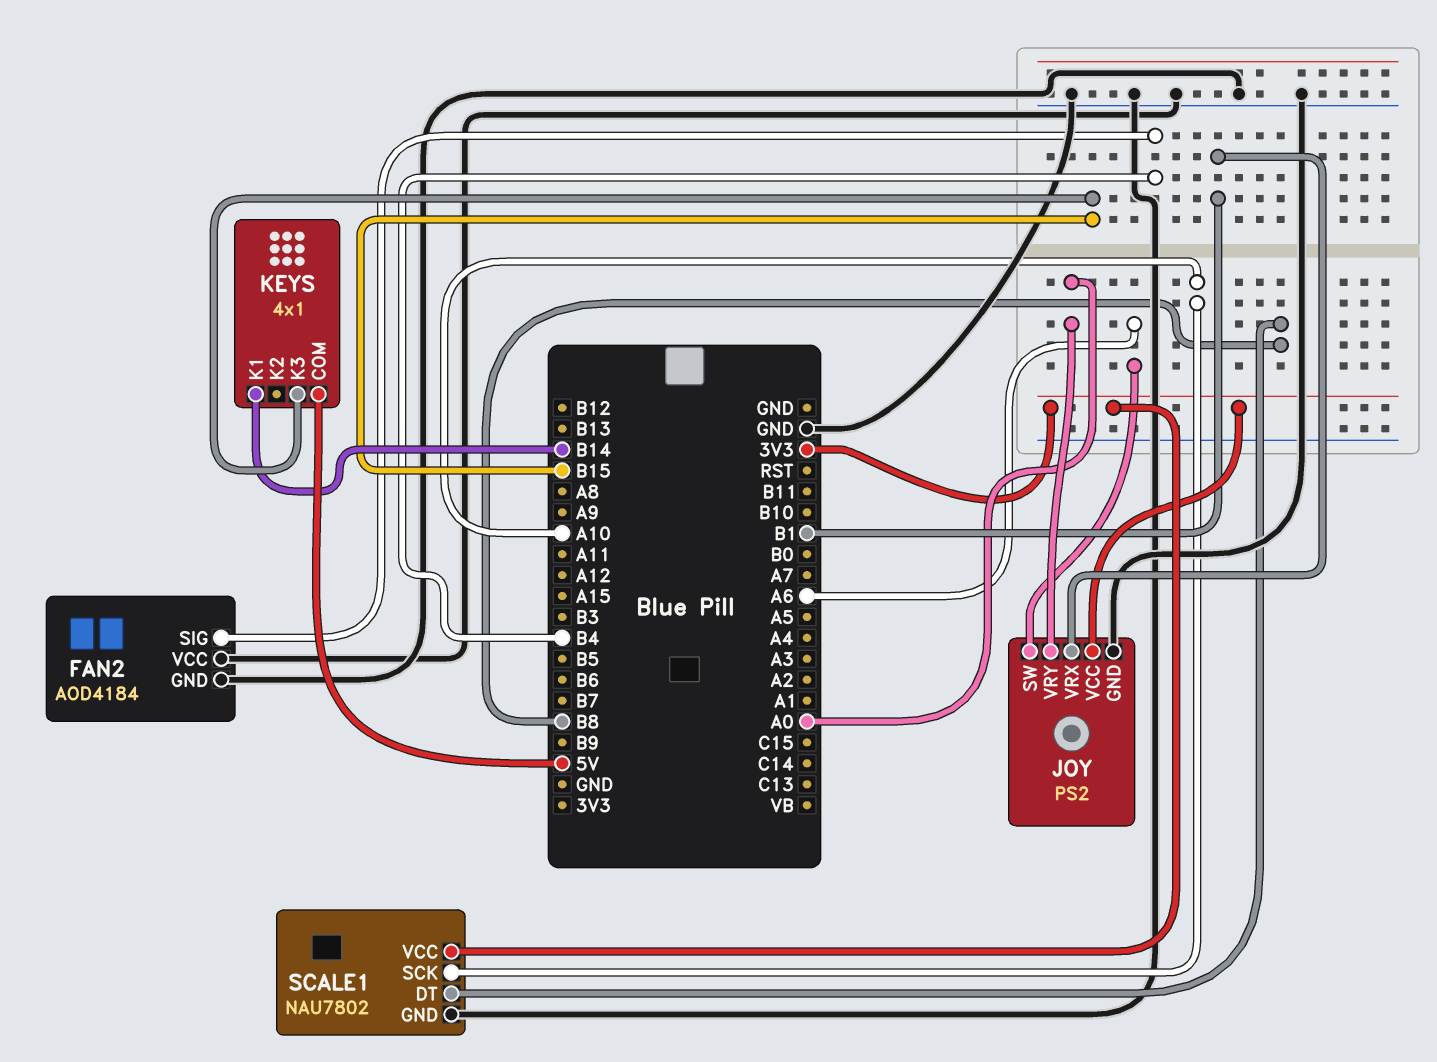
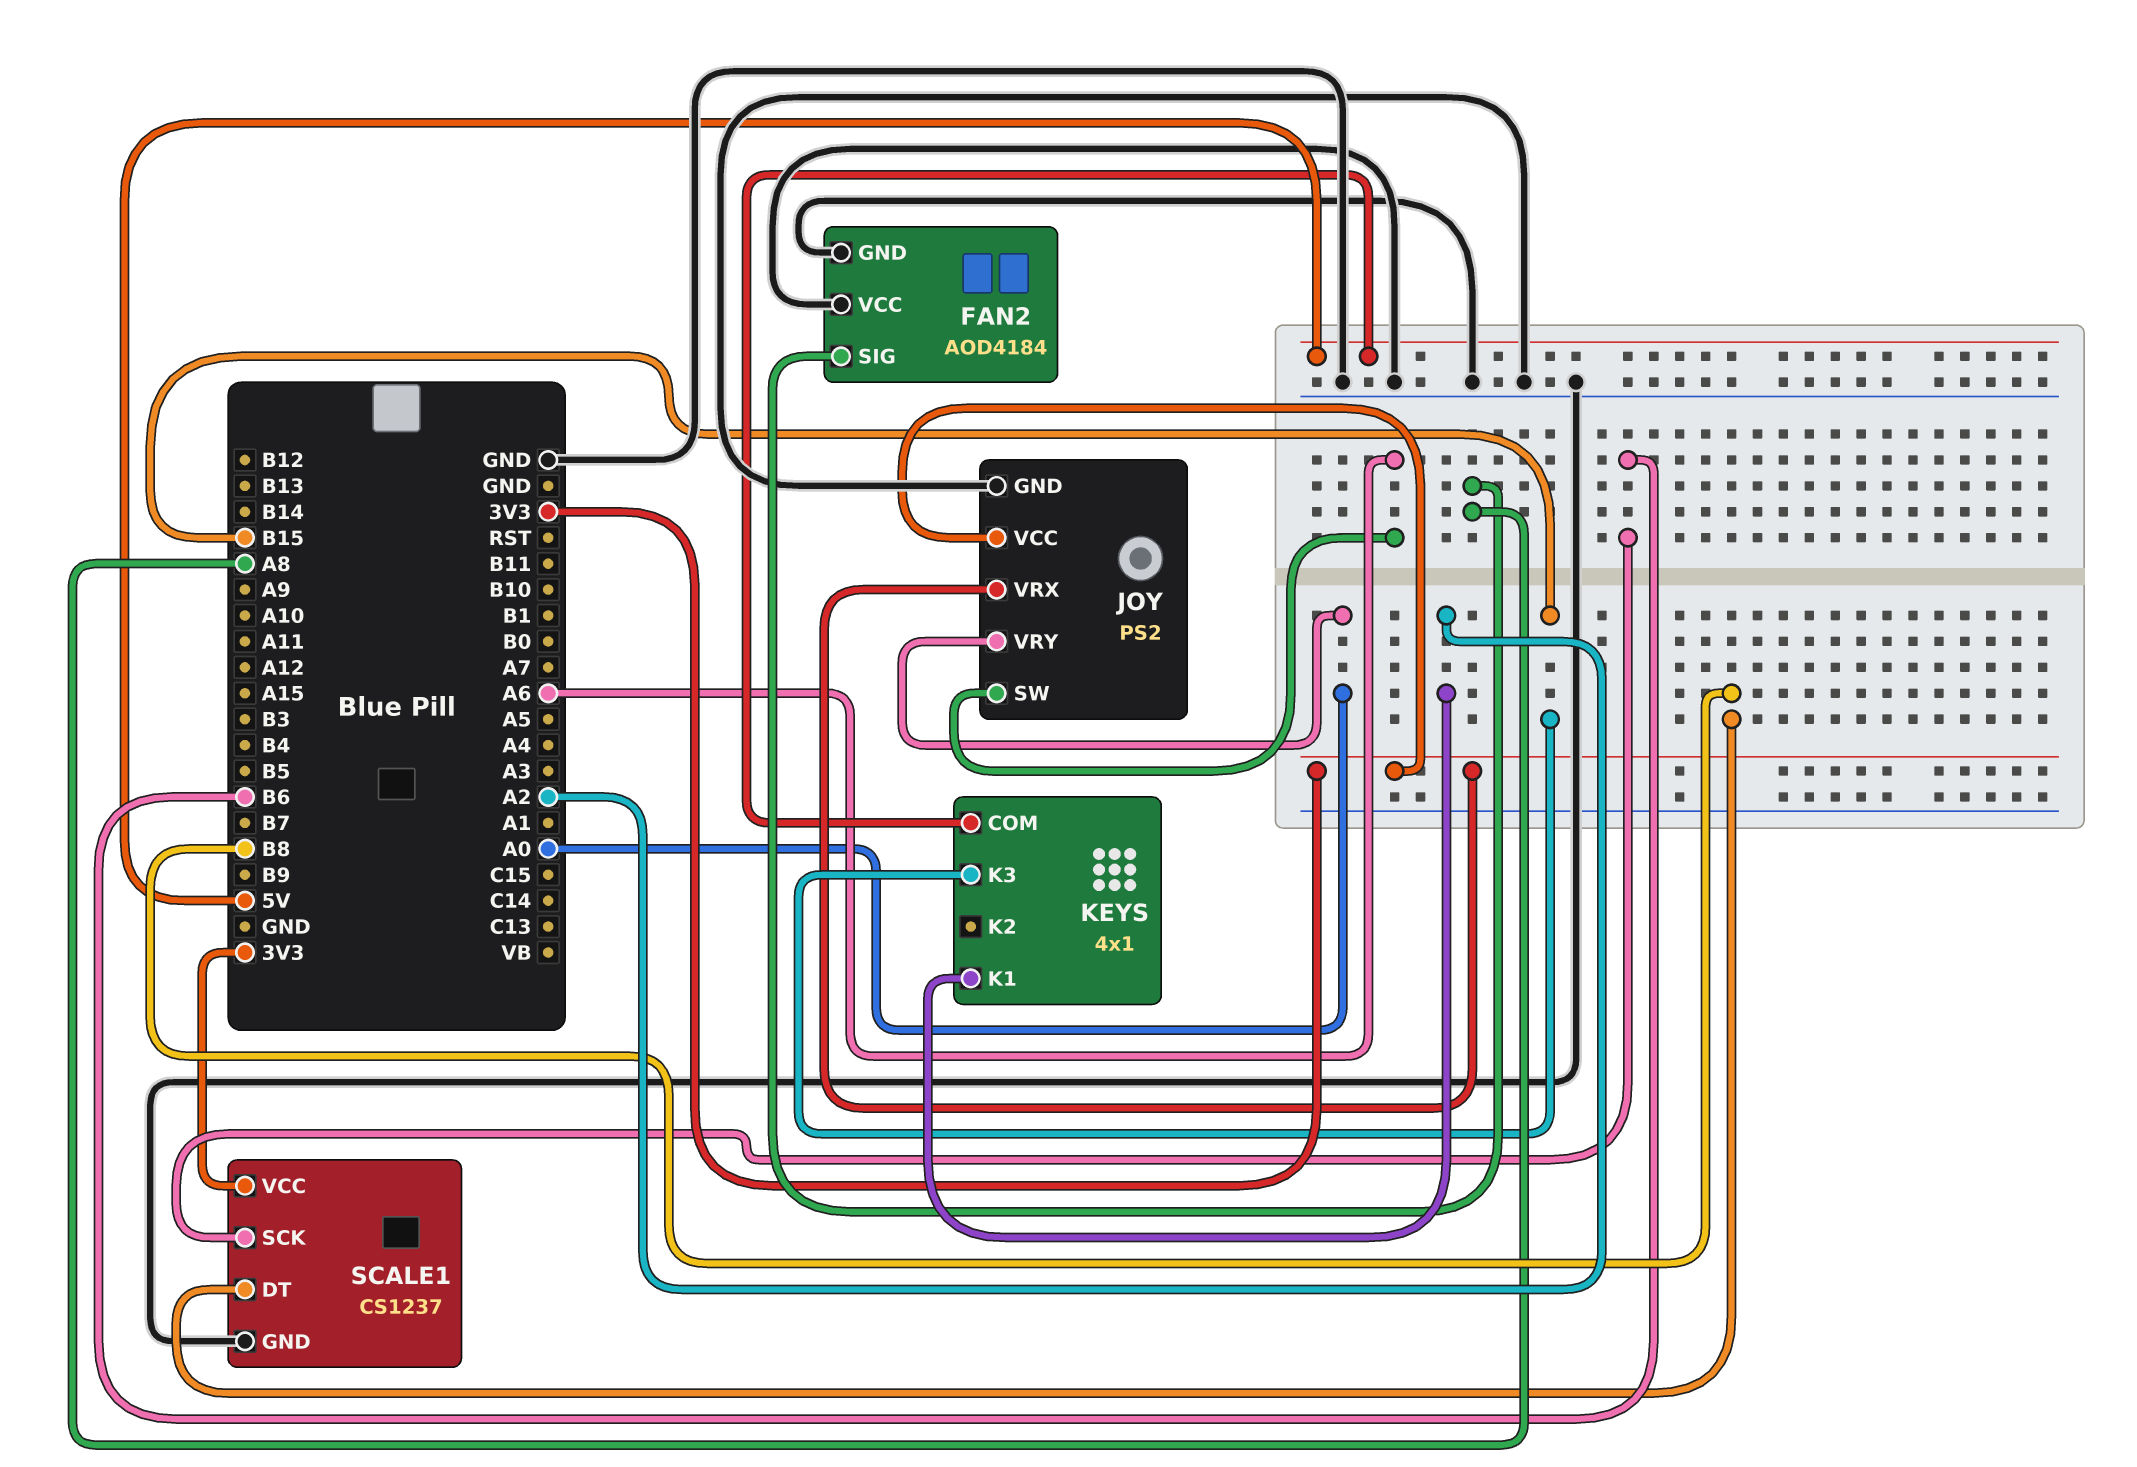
FAN2 pin SIG: B4 -> A8
JOY pin VRX: B1 -> 3V3
KEYS pin K1: B14 -> A2
SCALE1: NAU7802 -> CS1237
SCALE1 pin SCK: A10 -> B6

